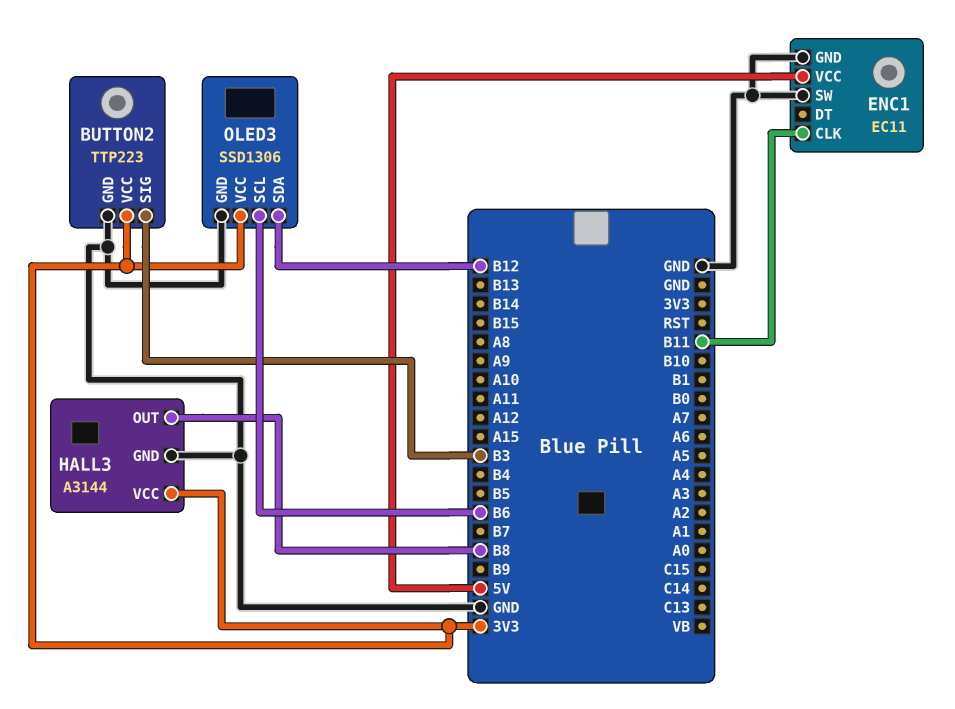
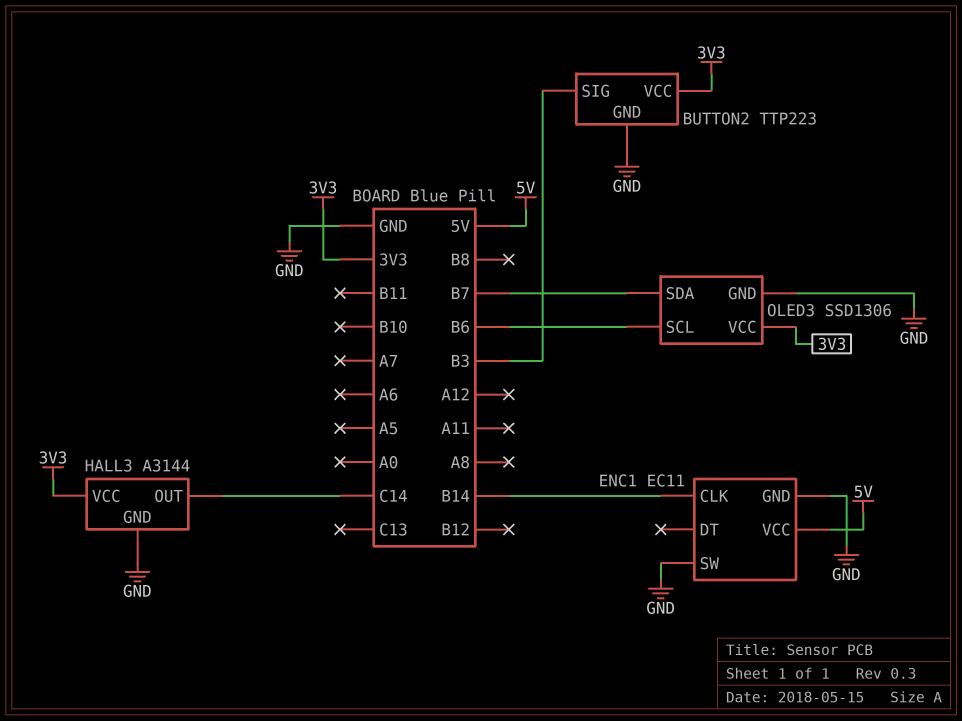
ENC1 pin CLK: B11 -> B14
HALL3 pin OUT: B8 -> C14
OLED3 pin SDA: B12 -> B7

